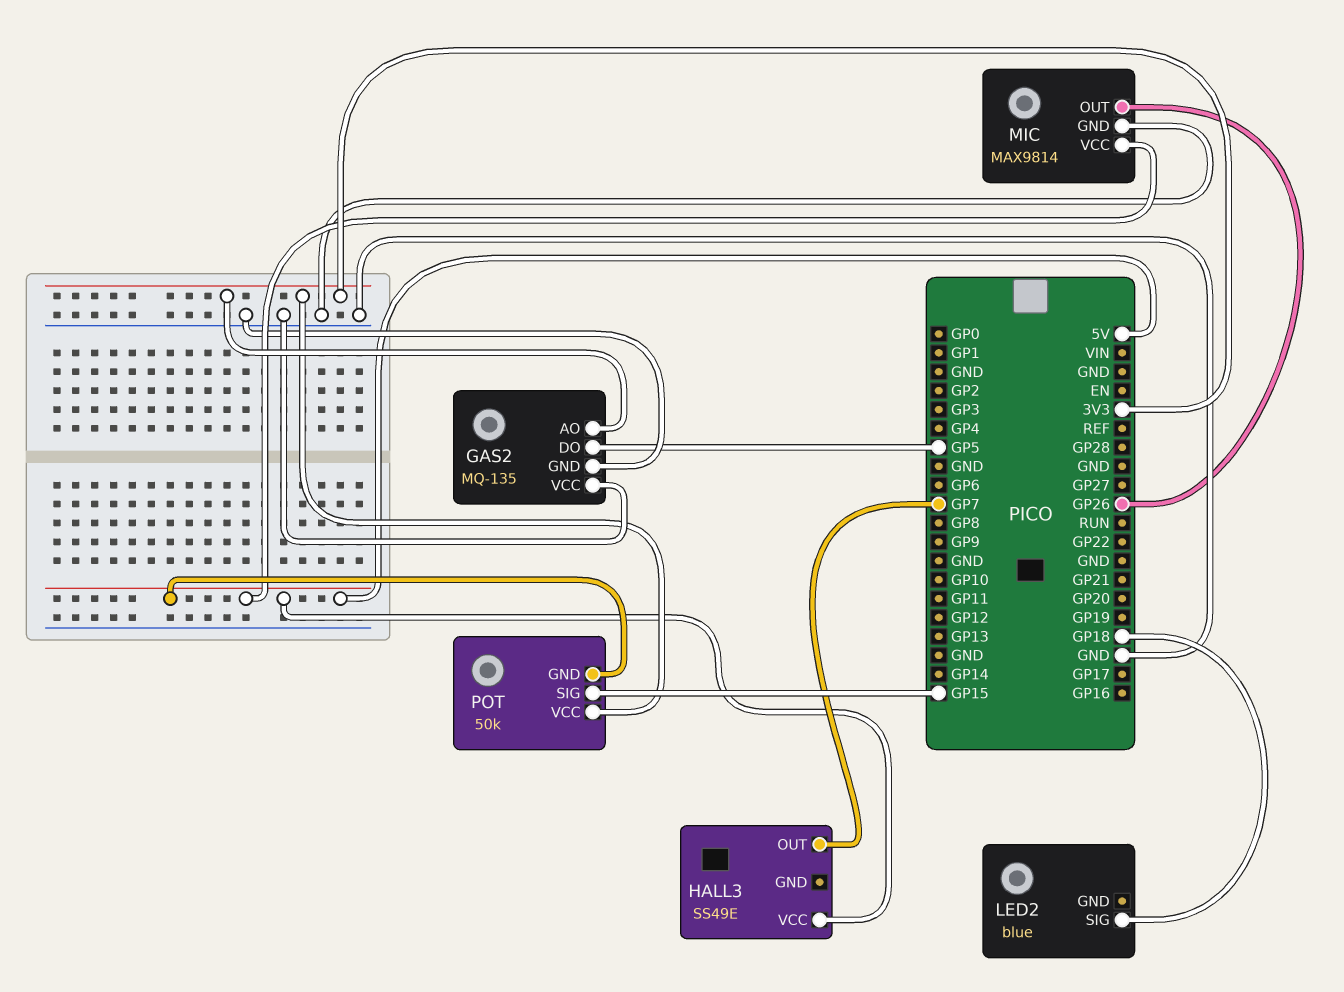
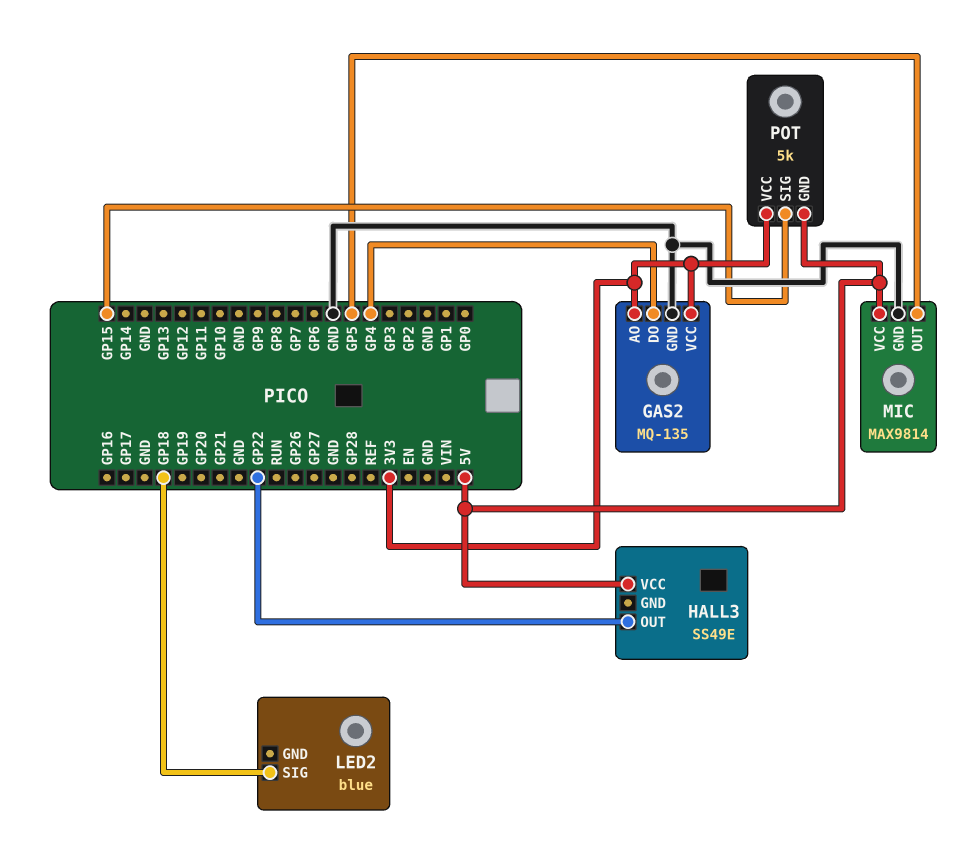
GAS2 pin DO: GP5 -> GP4
GAS2 pin VCC: GND -> 3V3
HALL3 pin OUT: GP7 -> GP22
MIC pin OUT: GP26 -> GP5
POT: 50k -> 5k

